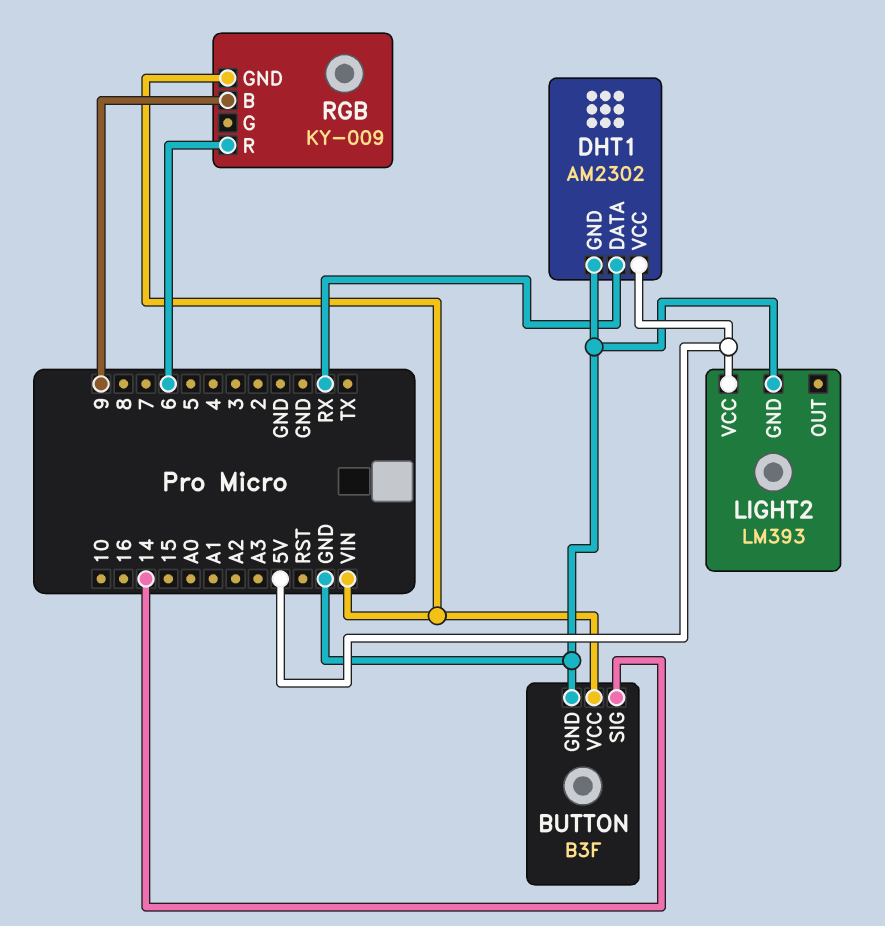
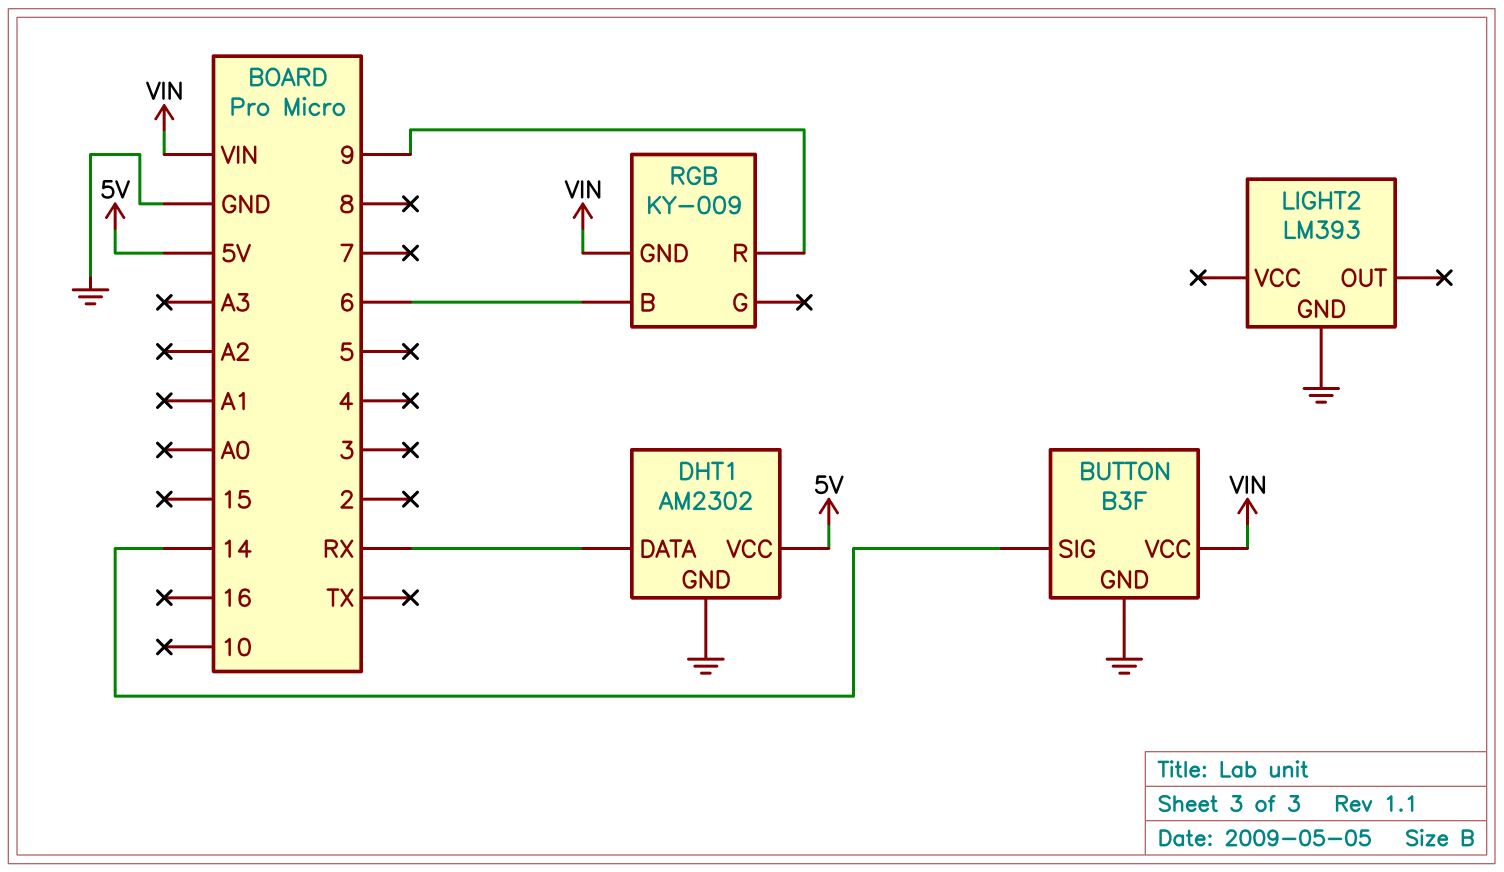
LIGHT2 pin VCC: 5V -> none
RGB pin B: 9 -> 6
RGB pin R: 6 -> 9

